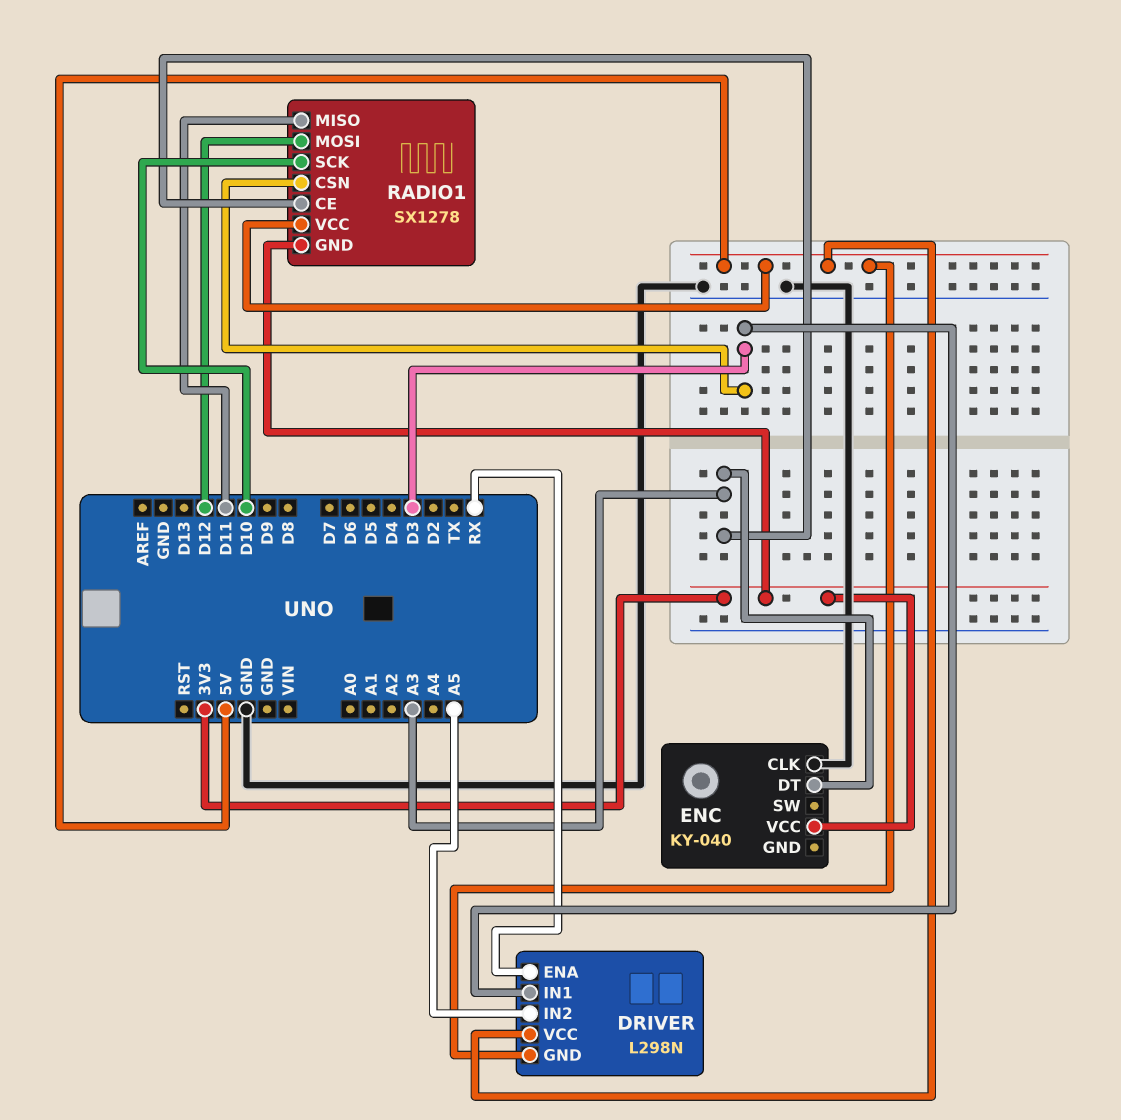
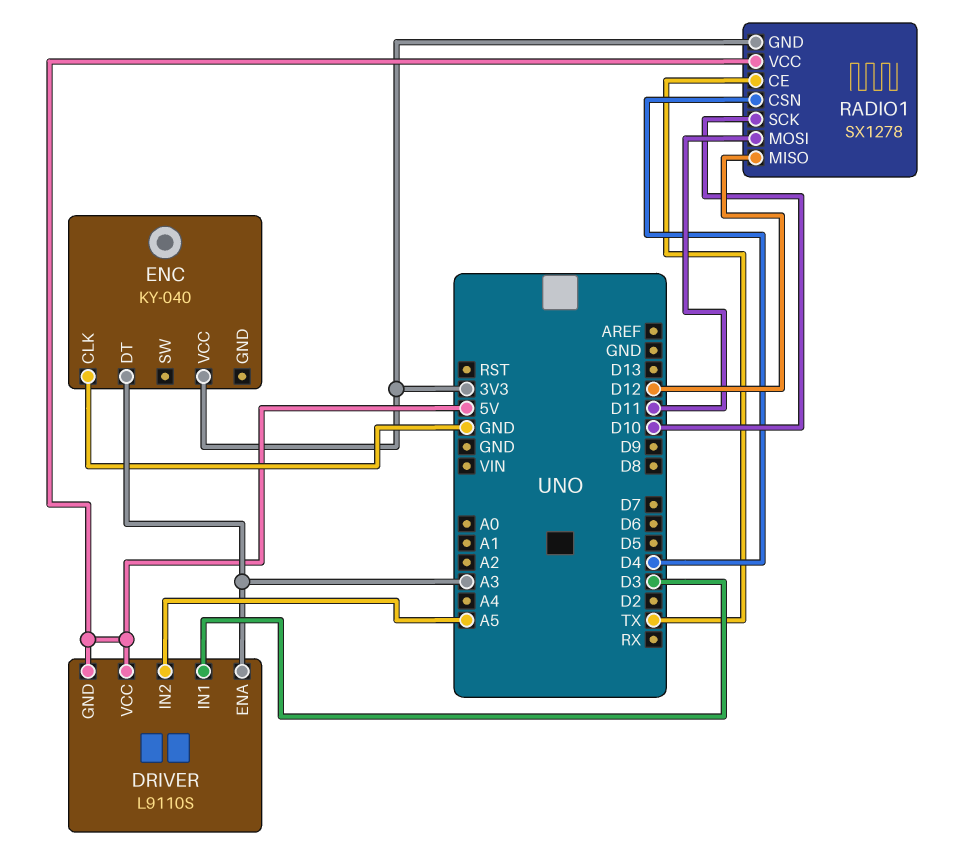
DRIVER: L298N -> L9110S
DRIVER pin ENA: RX -> A3
RADIO1 pin CE: A3 -> TX
RADIO1 pin CSN: D3 -> D4
RADIO1 pin MISO: D11 -> D12
RADIO1 pin MOSI: D12 -> D11

